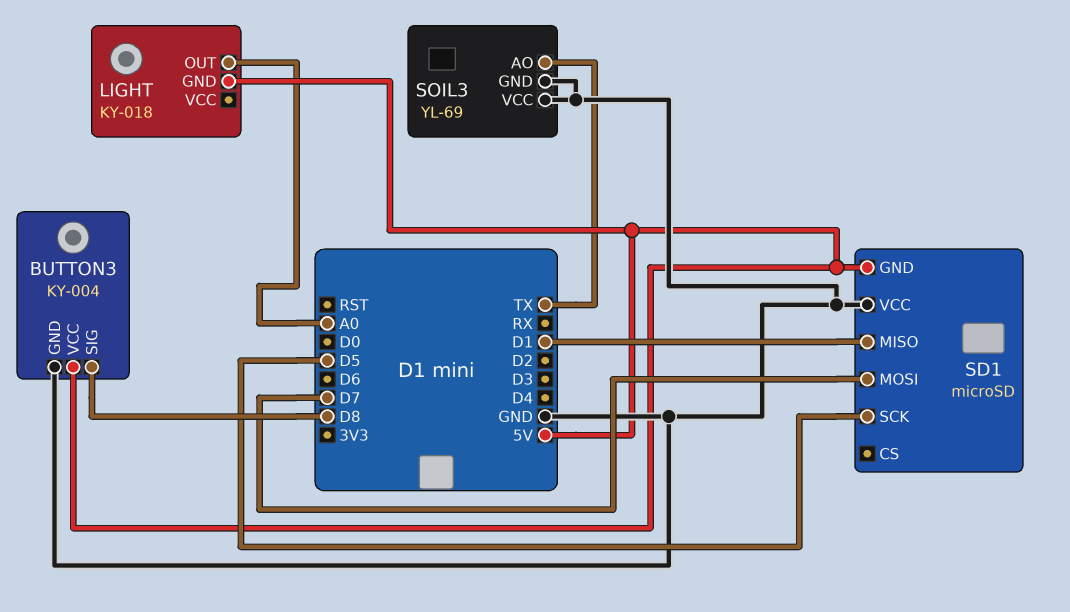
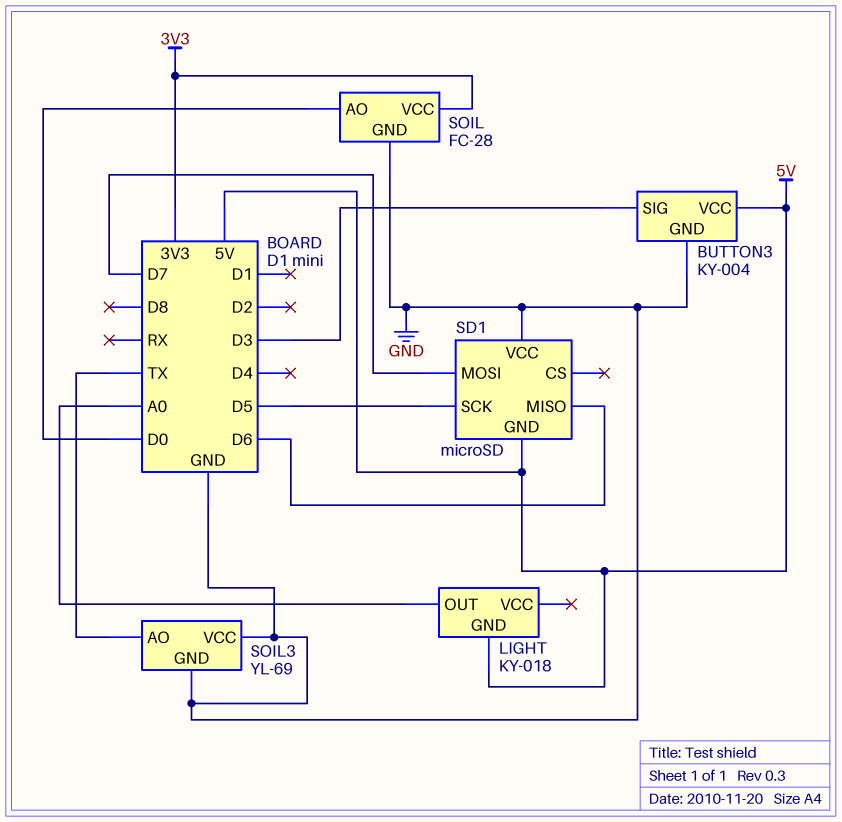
BUTTON3 pin SIG: D8 -> D3
SD1 pin MISO: D1 -> D6
SOIL: none -> FC-28
SOIL pin AO: none -> D0
SOIL pin GND: none -> GND
SOIL pin VCC: none -> 3V3

